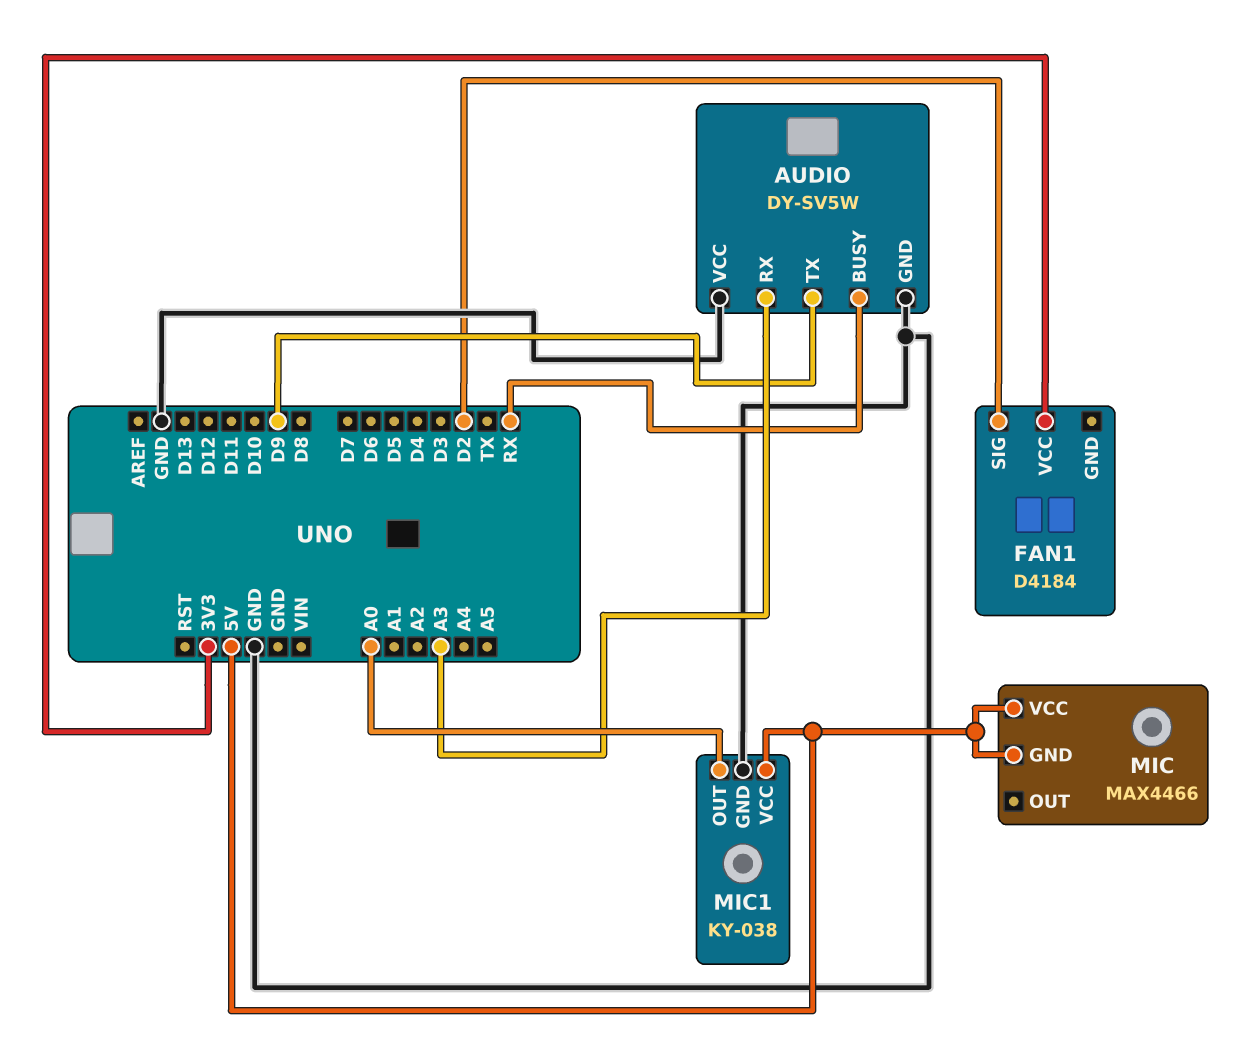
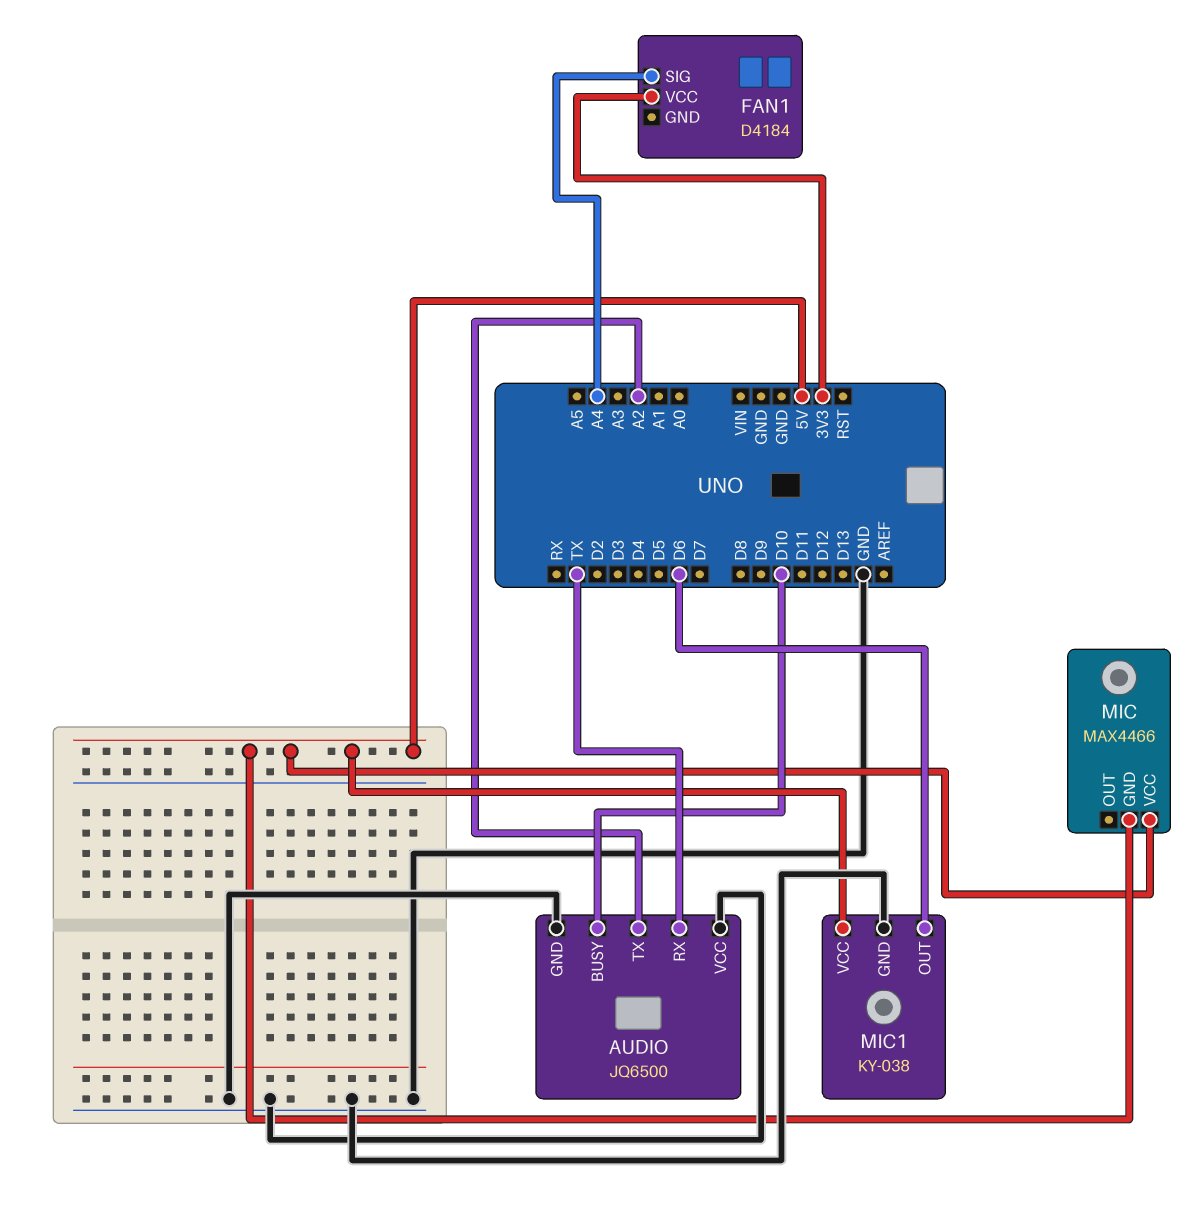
AUDIO: DY-SV5W -> JQ6500
AUDIO pin BUSY: RX -> D10
AUDIO pin RX: A3 -> TX
AUDIO pin TX: D9 -> A2
FAN1 pin SIG: D2 -> A4
MIC1 pin OUT: A0 -> D6

